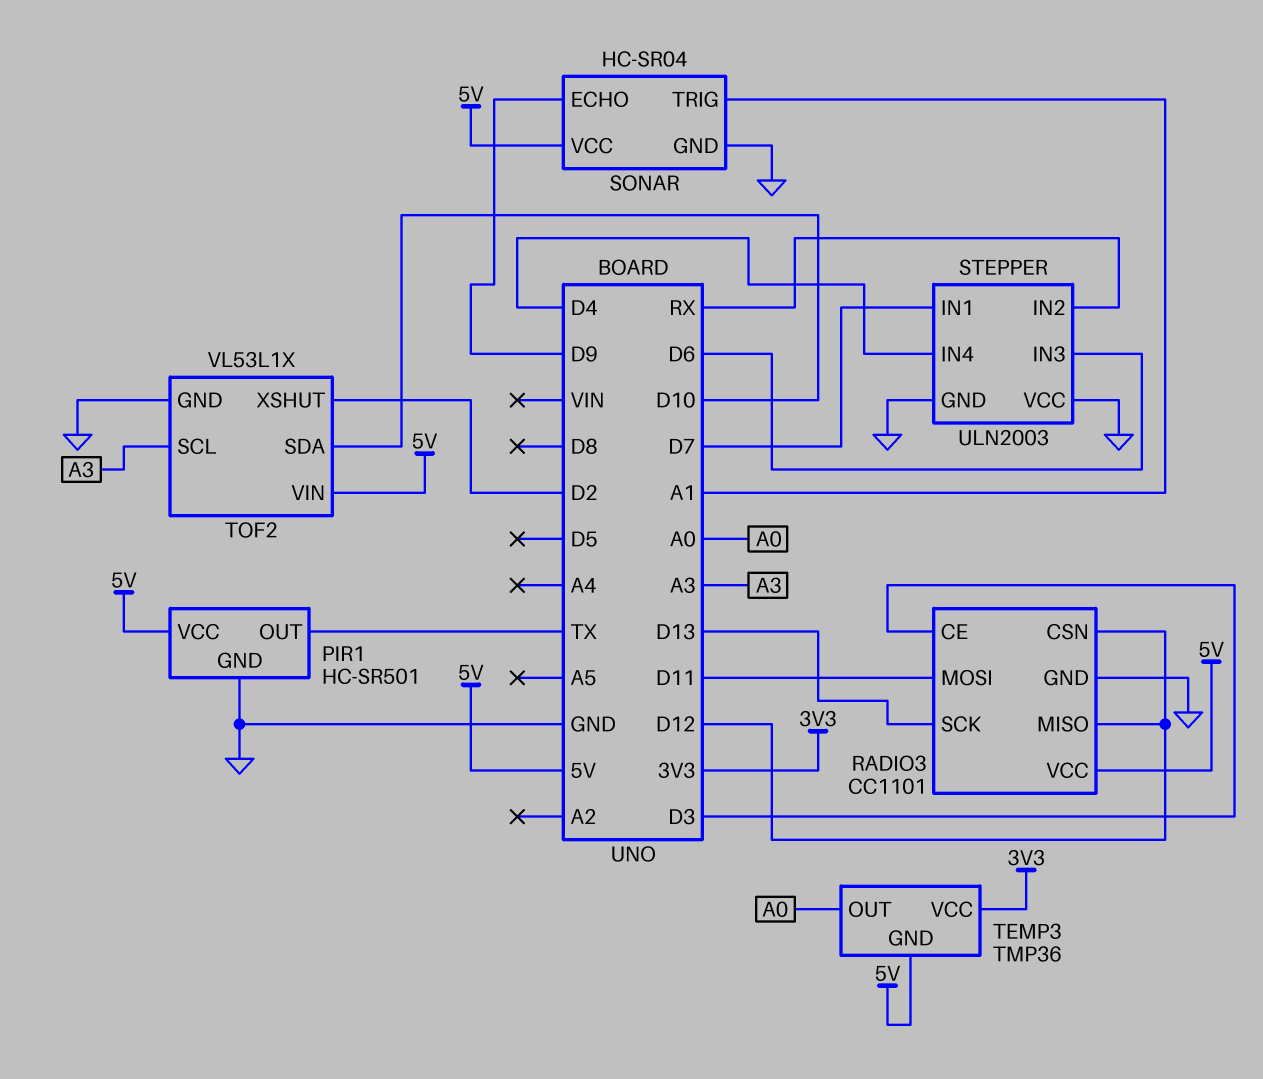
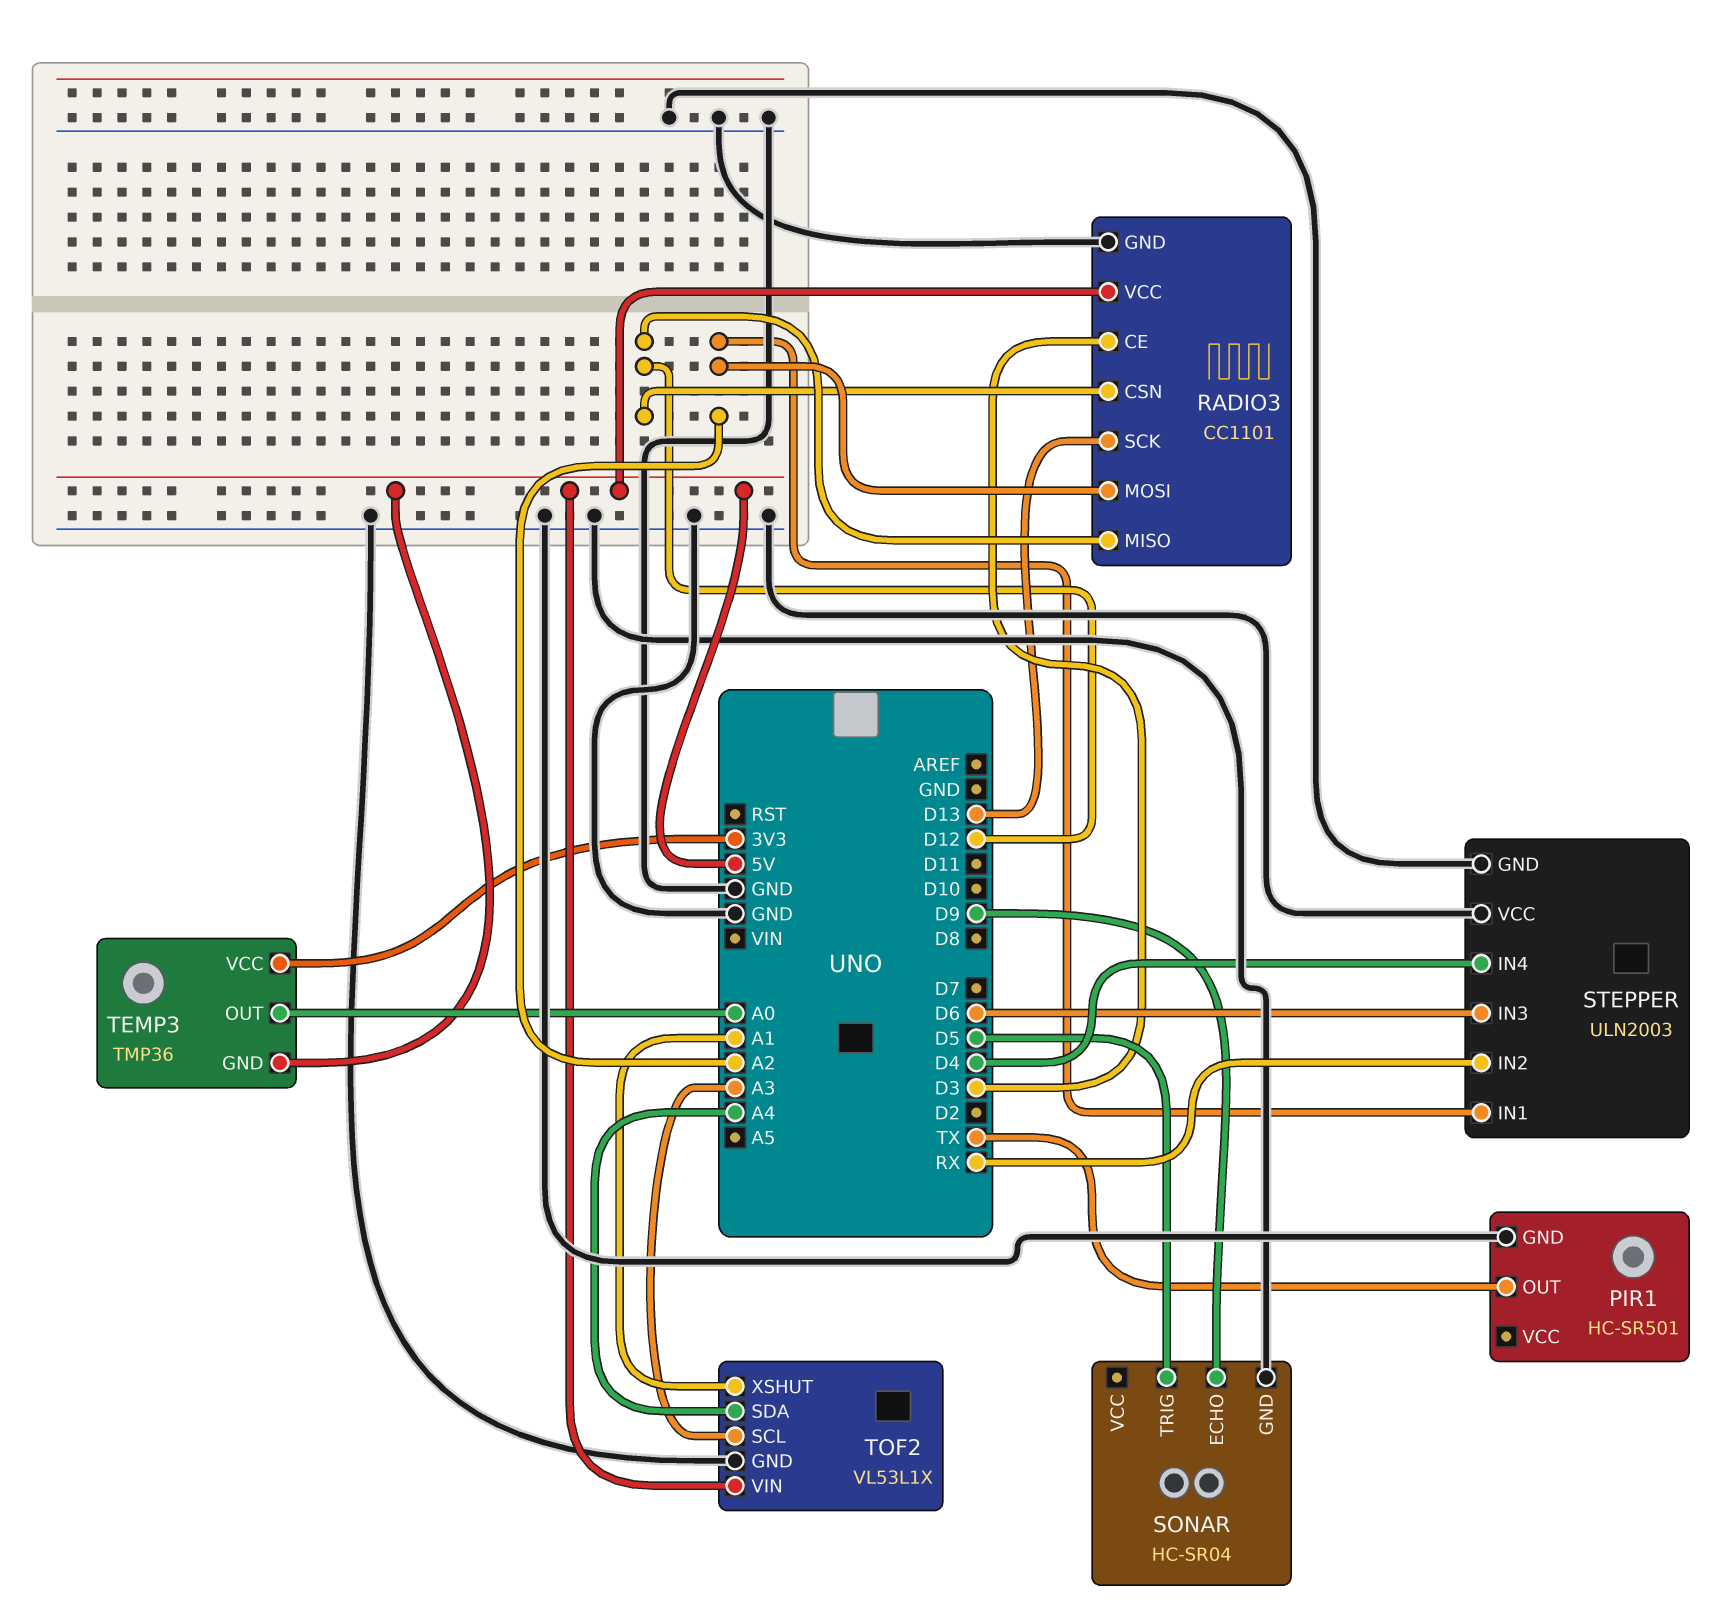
PIR1 pin VCC: 5V -> none
RADIO3 pin MOSI: D11 -> A2
SONAR pin TRIG: A1 -> D5
SONAR pin VCC: 5V -> none
STEPPER pin IN1: D7 -> A2
TOF2 pin SDA: D10 -> A4
TOF2 pin XSHUT: D2 -> A1

